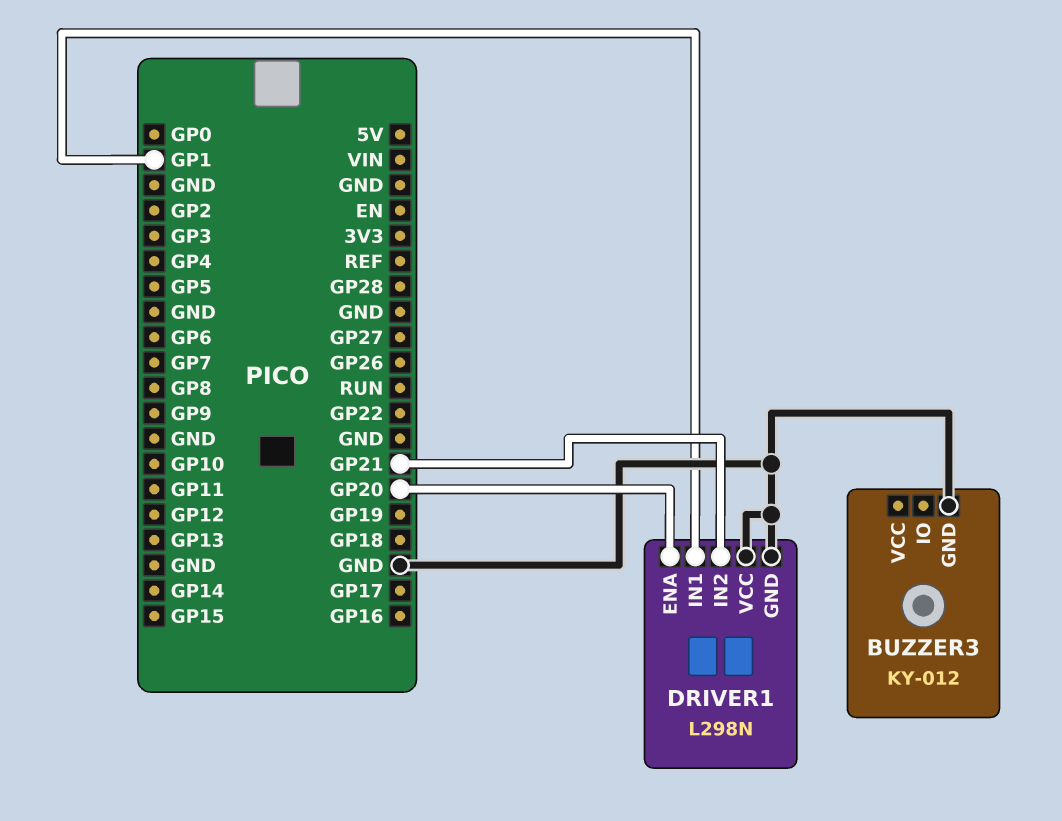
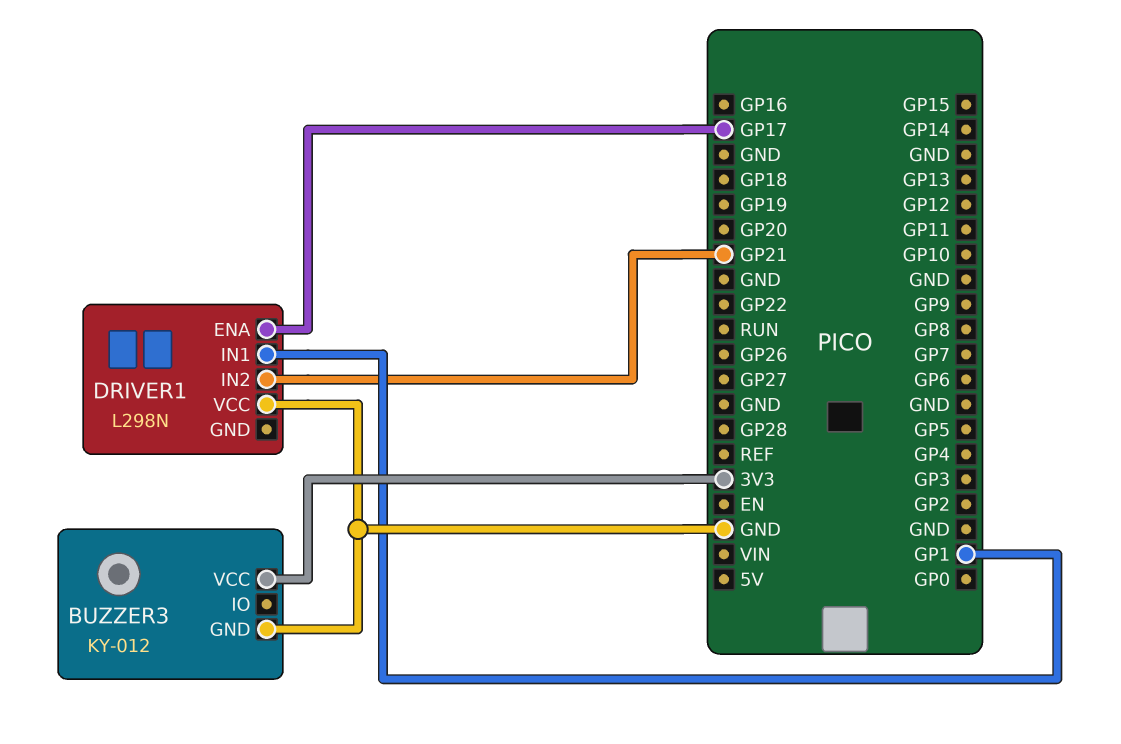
BUZZER3 pin VCC: none -> 3V3
DRIVER1 pin ENA: GP20 -> GP17
DRIVER1 pin GND: GND -> none

